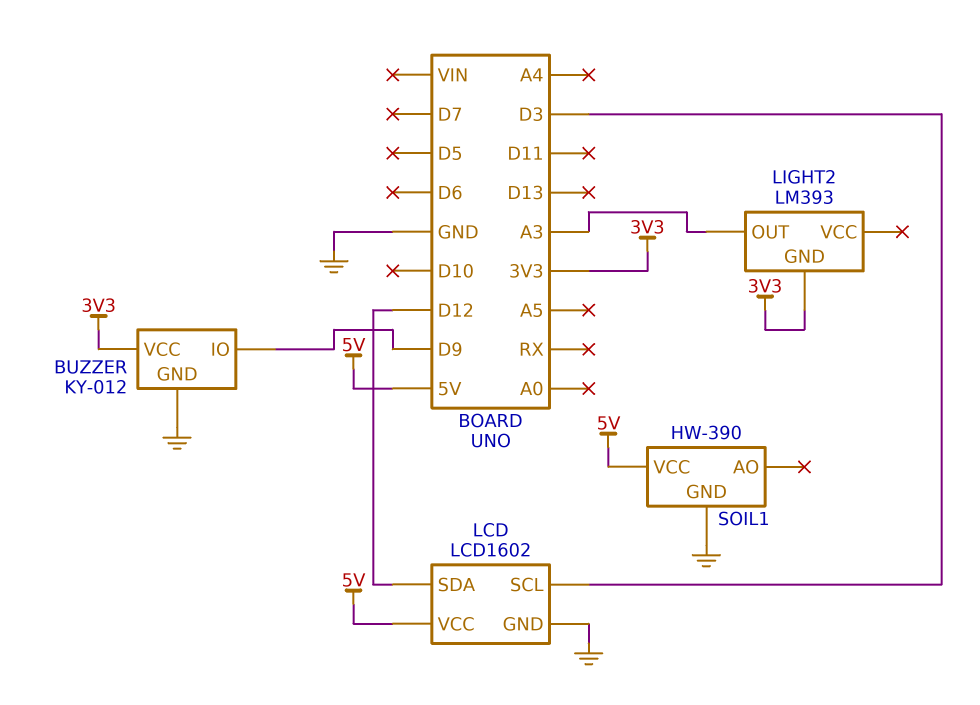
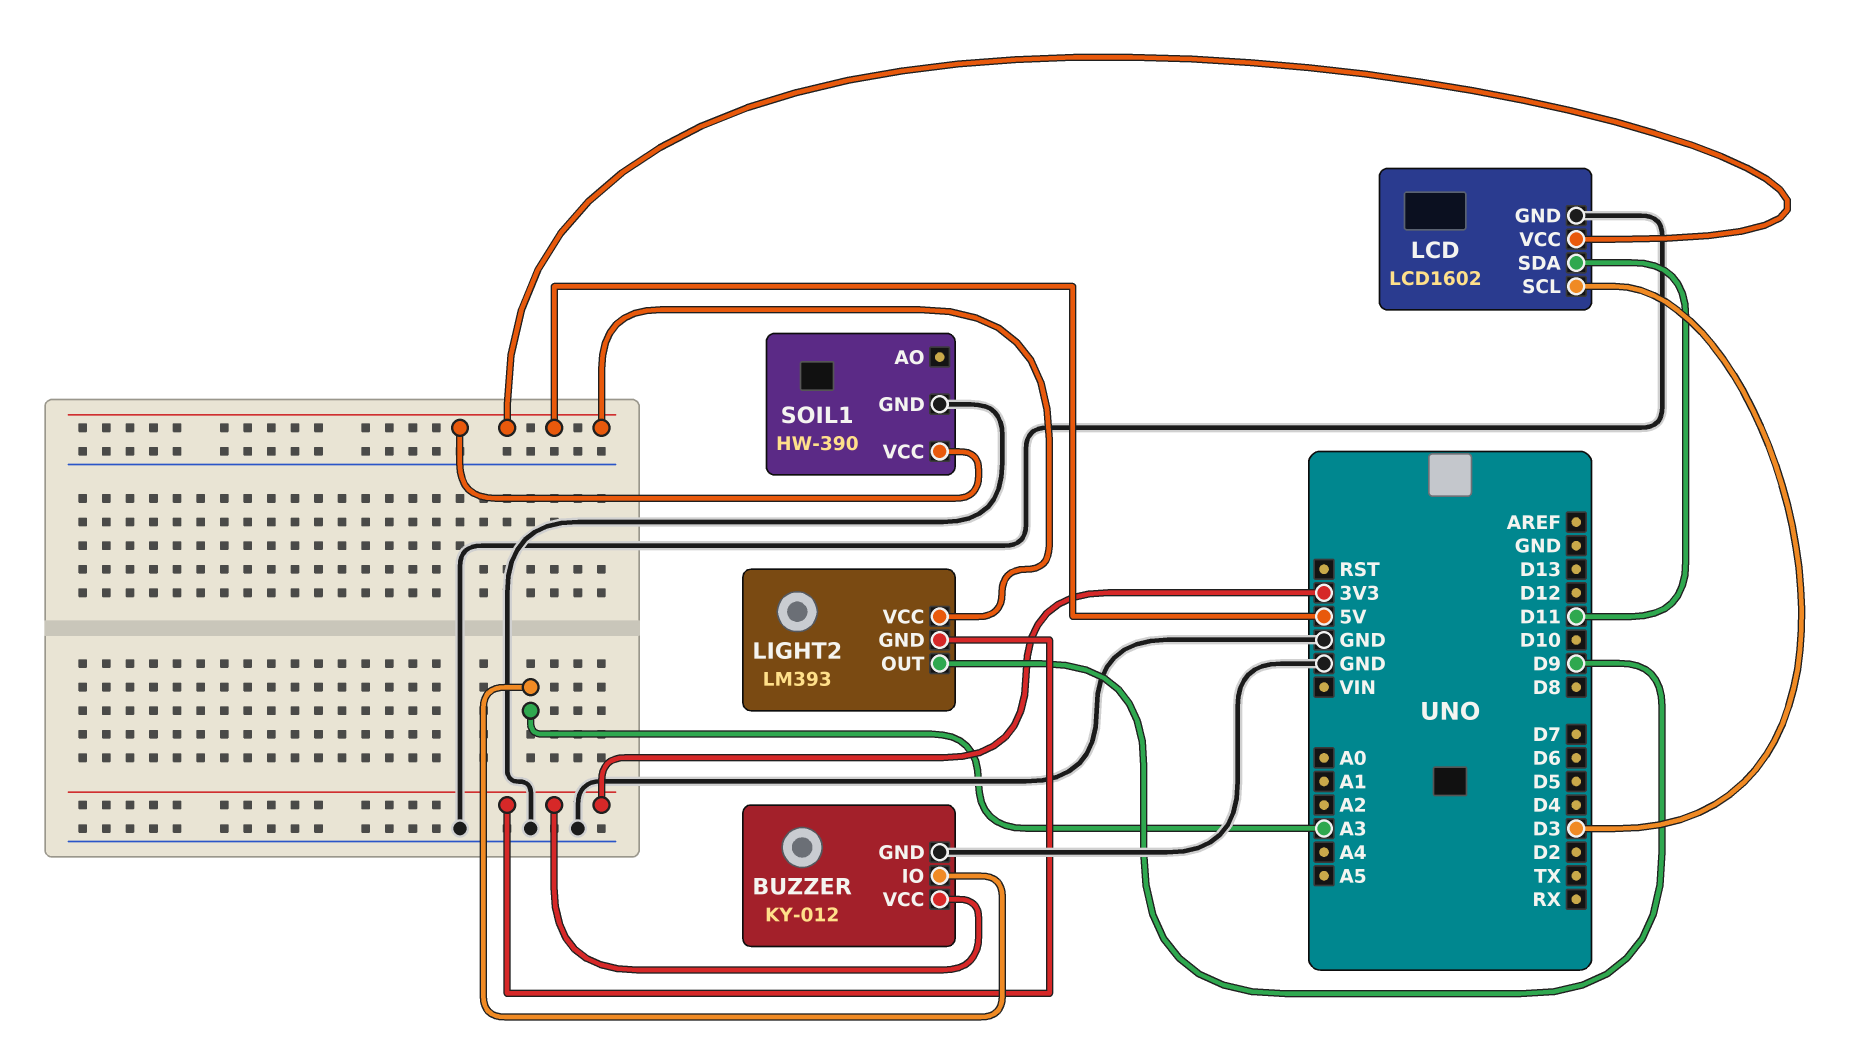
BUZZER pin IO: D9 -> A3
LCD pin SDA: D12 -> D11
LIGHT2 pin OUT: A3 -> D9
LIGHT2 pin VCC: none -> 5V

